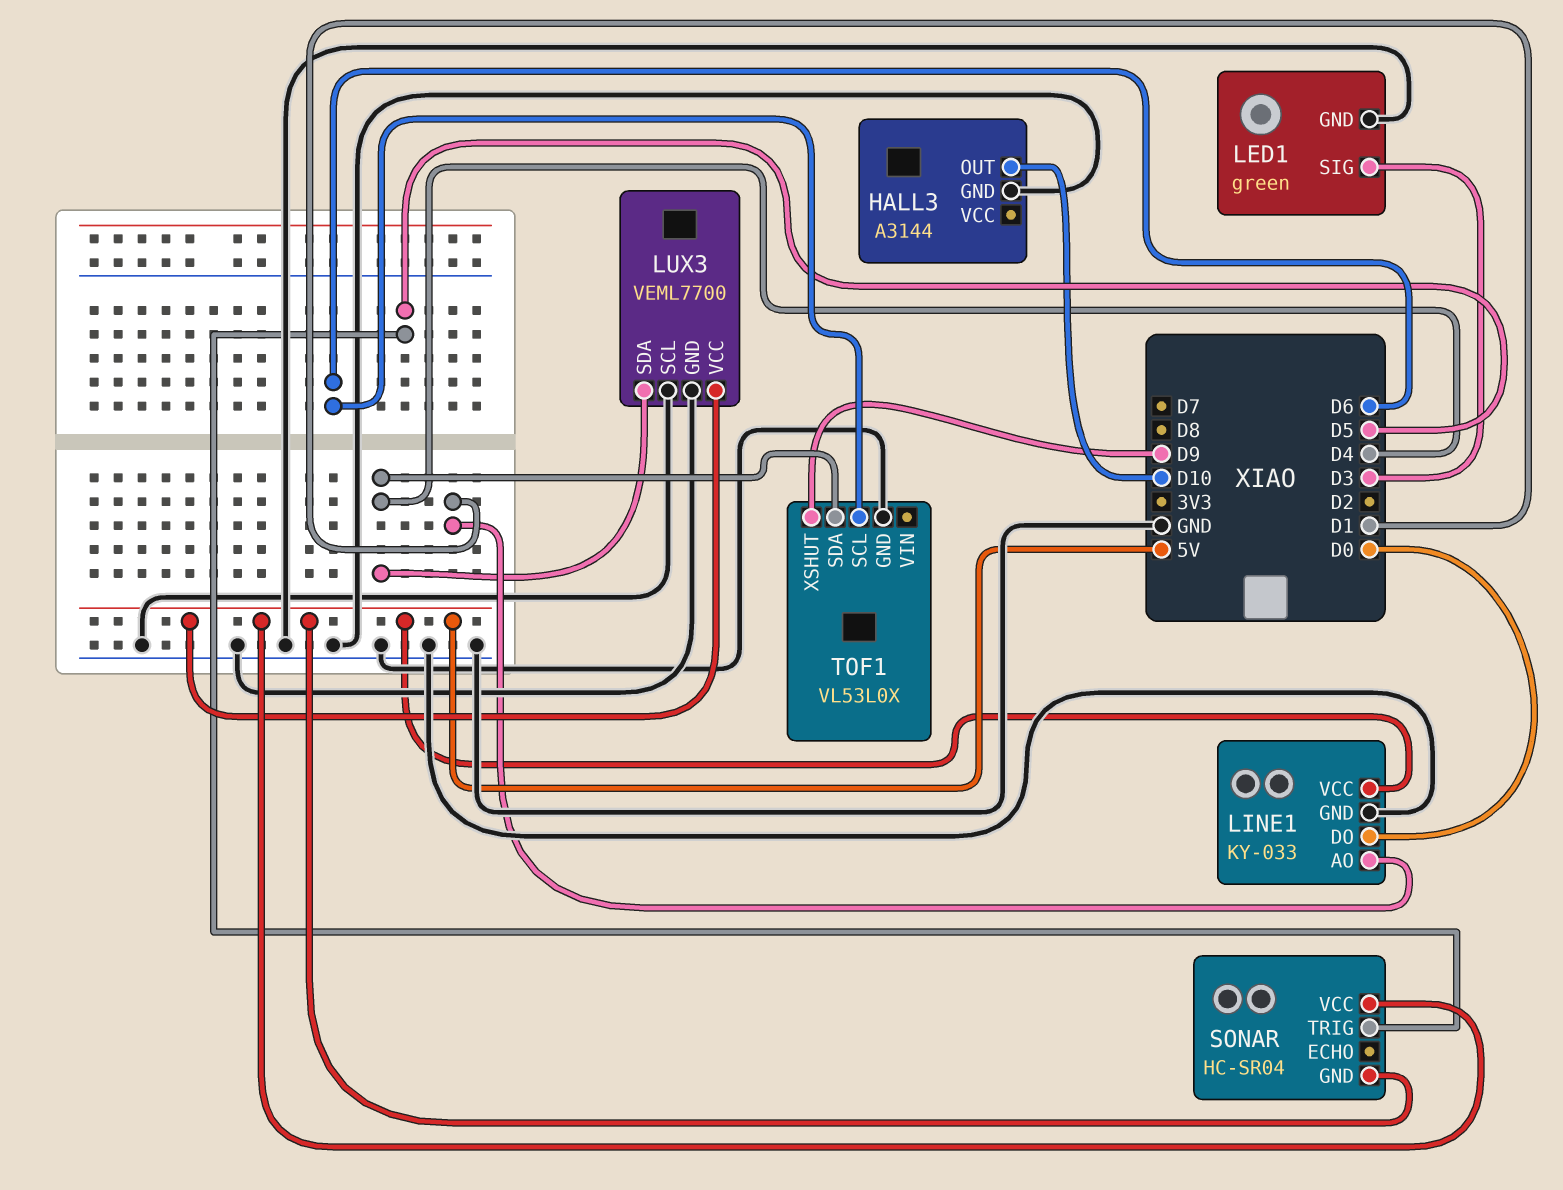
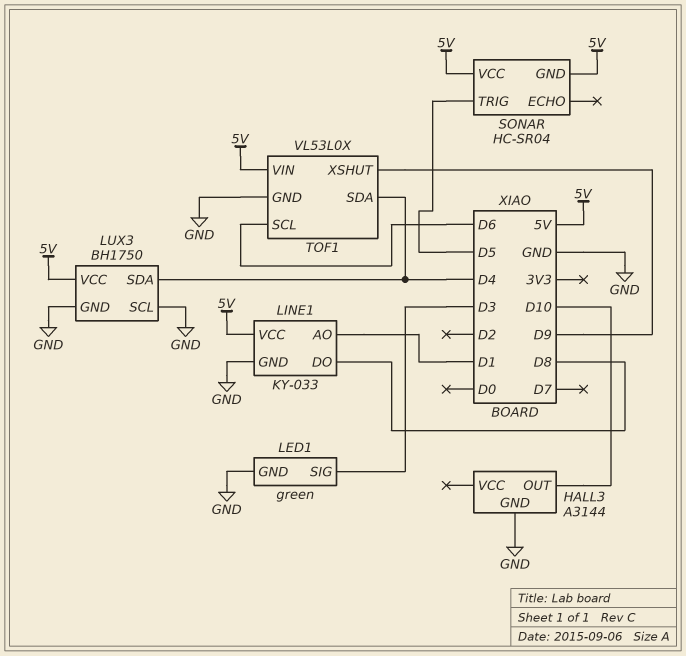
LINE1 pin DO: D0 -> D8
LUX3: VEML7700 -> BH1750
TOF1 pin VIN: none -> 5V

